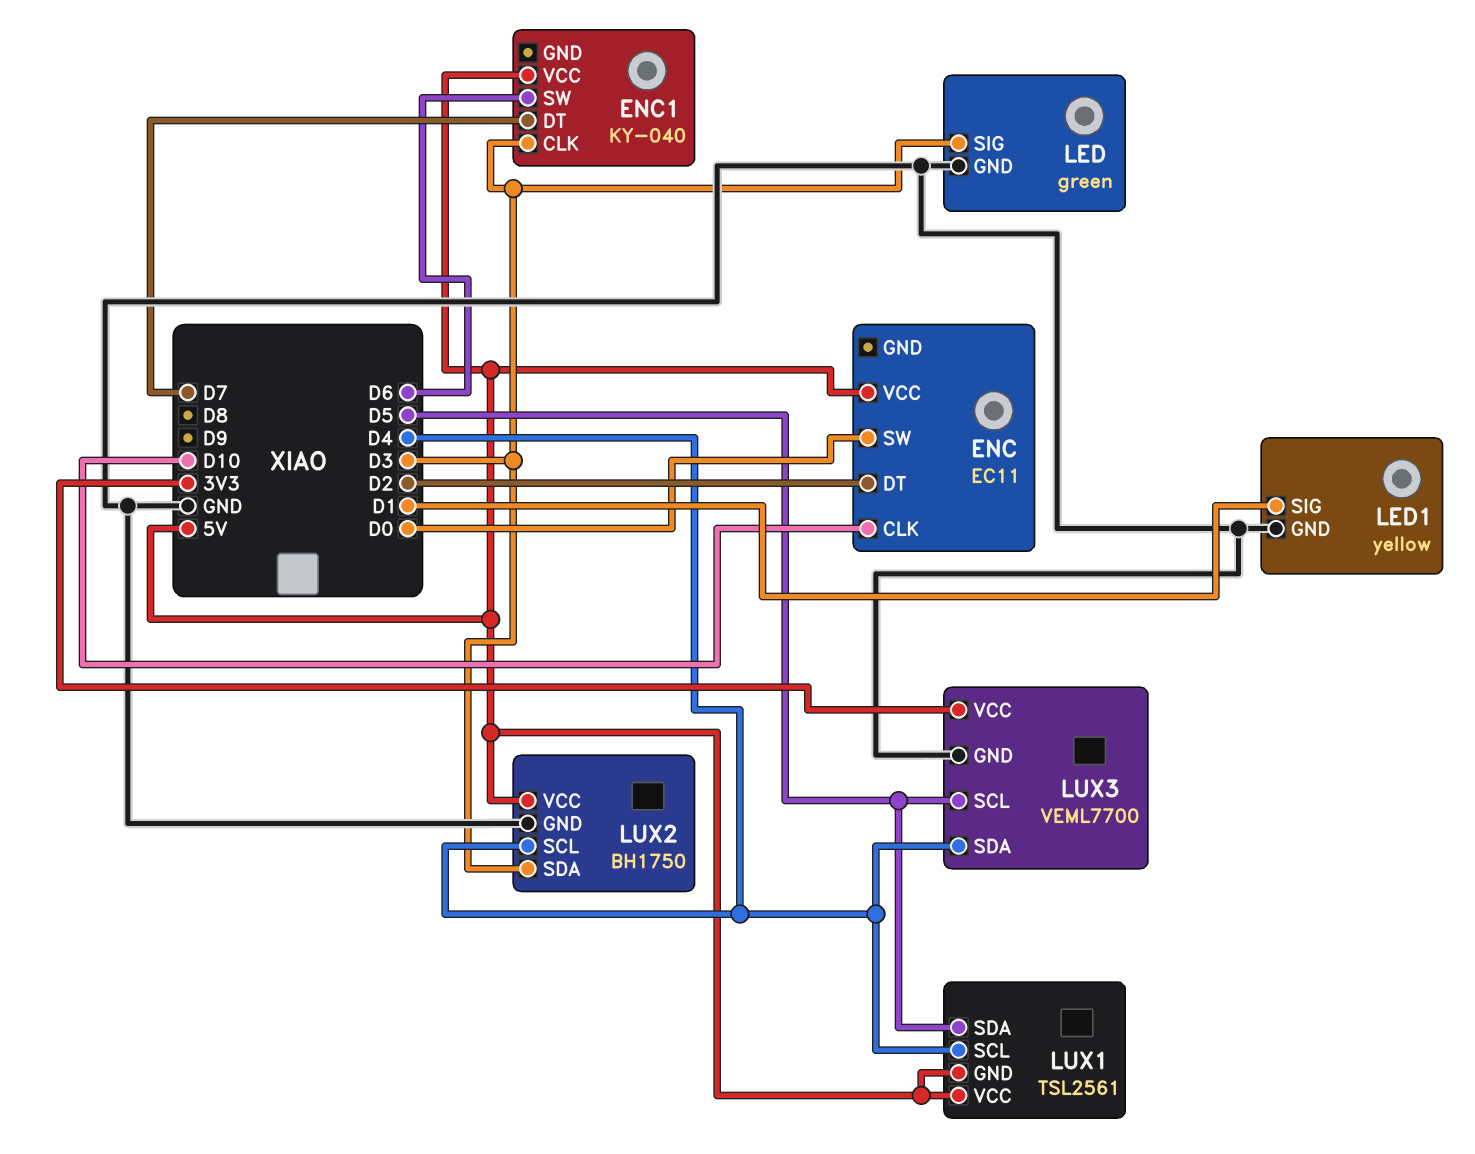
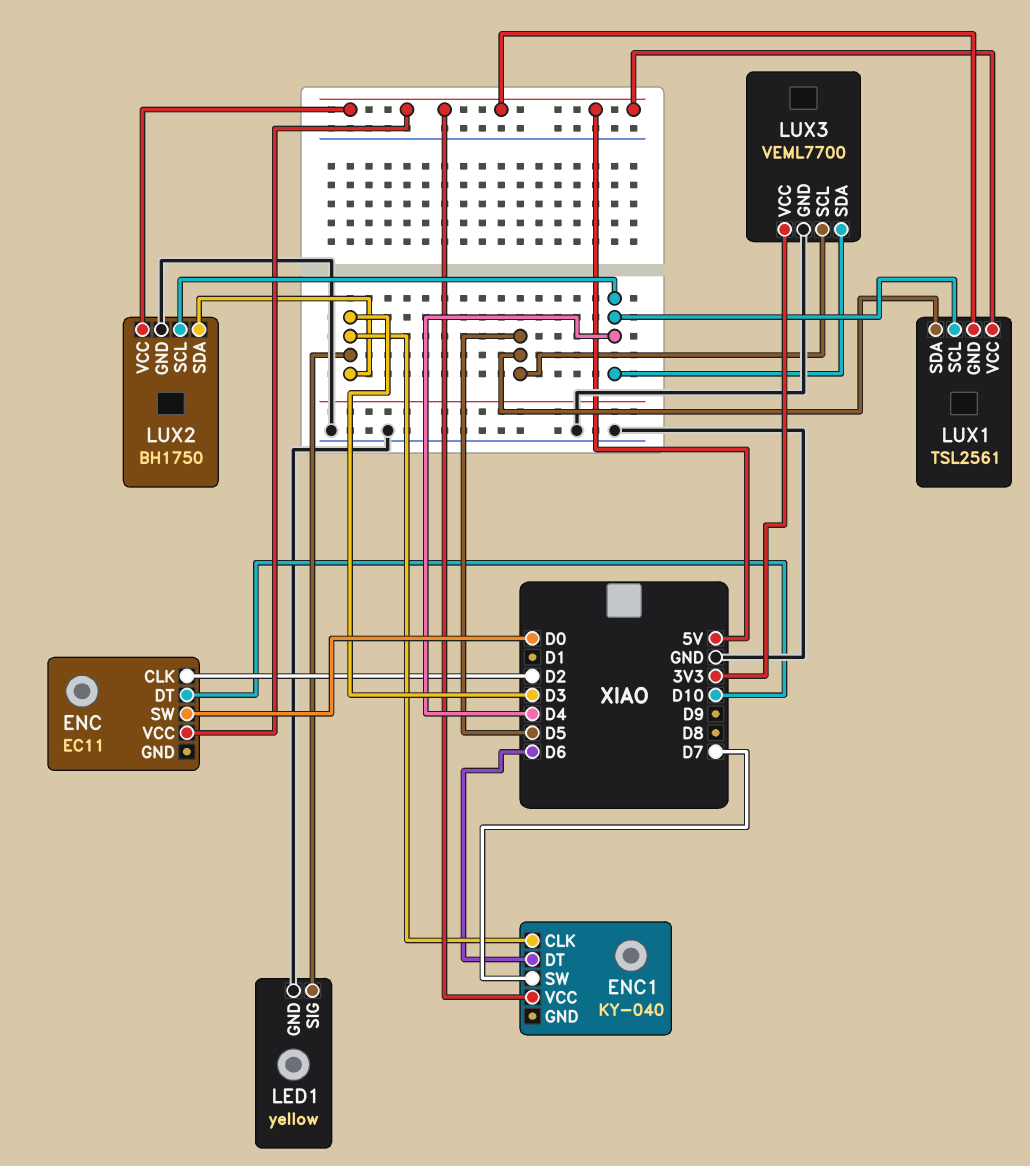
ENC pin CLK: D10 -> D2
ENC pin DT: D2 -> D10
ENC1 pin DT: D7 -> D6
ENC1 pin SW: D6 -> D7
LED: green -> none
LED pin GND: GND -> none
LED pin SIG: D3 -> none
LED1 pin SIG: D1 -> D3

